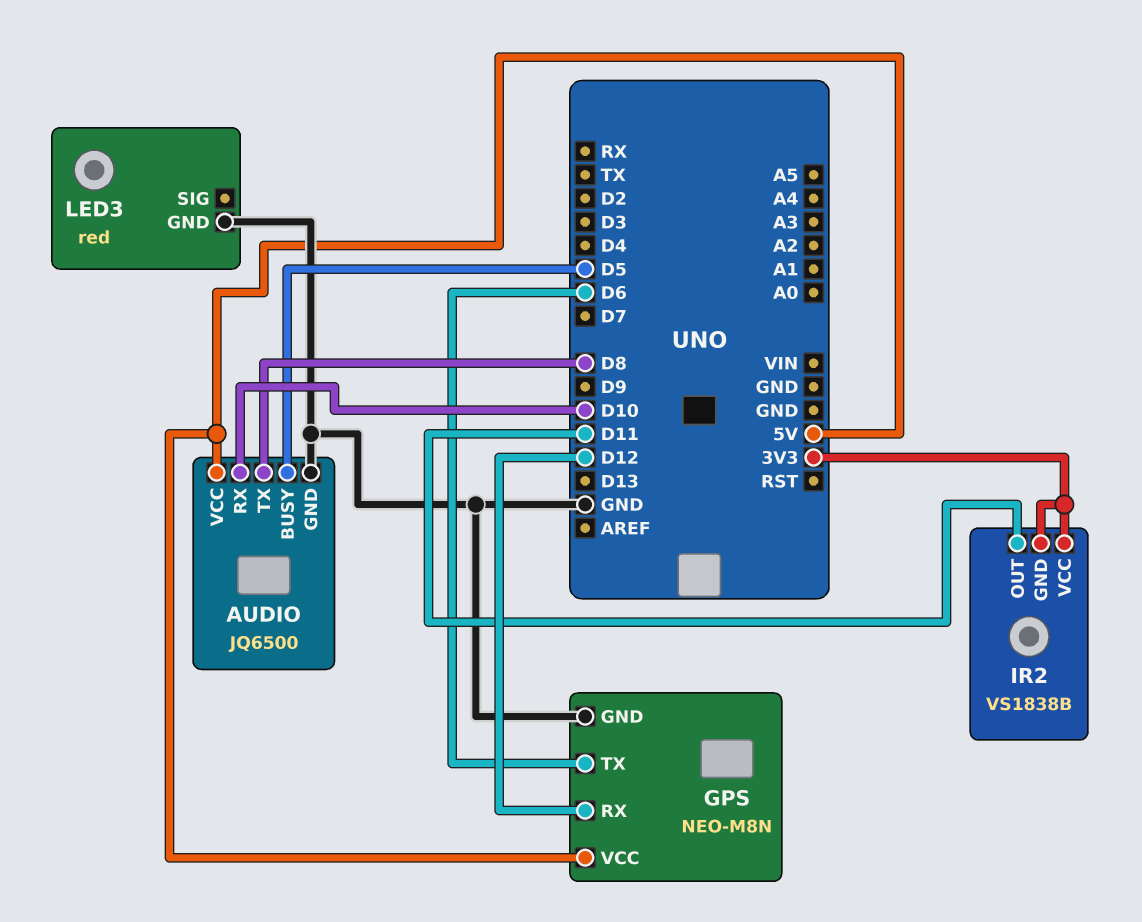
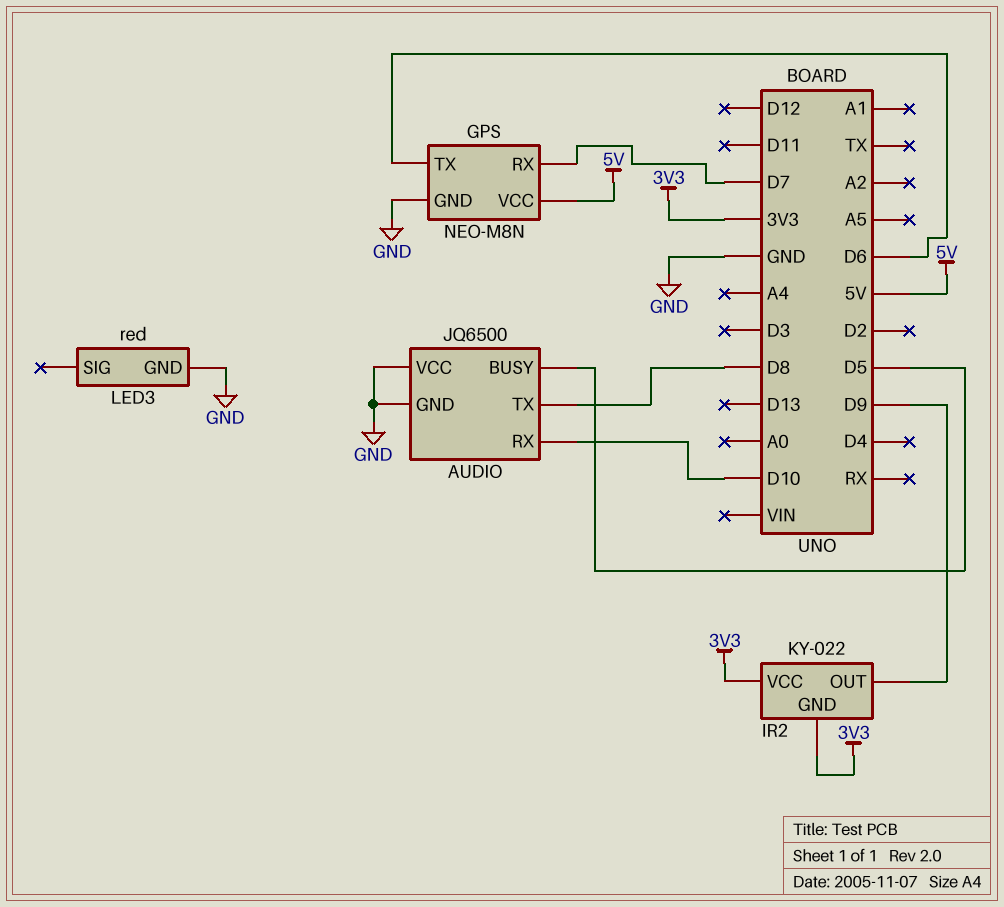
AUDIO pin VCC: 5V -> GND
GPS pin RX: D12 -> D7
IR2: VS1838B -> KY-022
IR2 pin OUT: D11 -> D9

